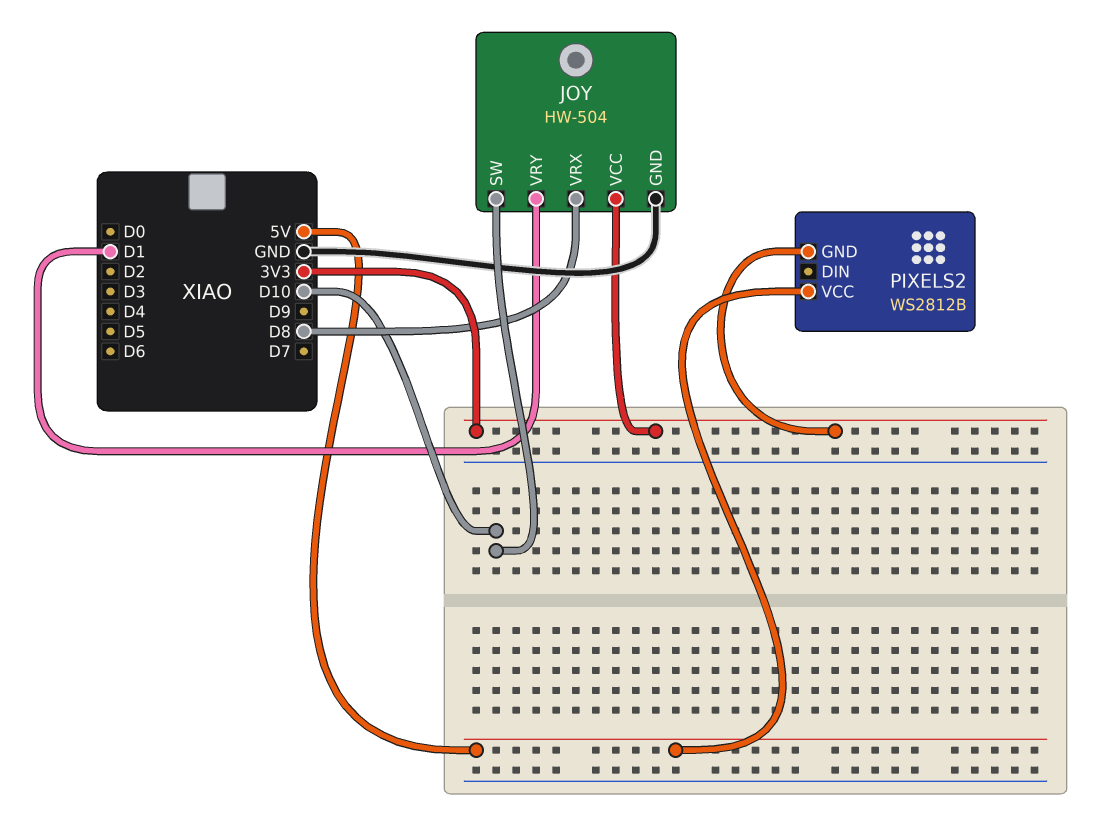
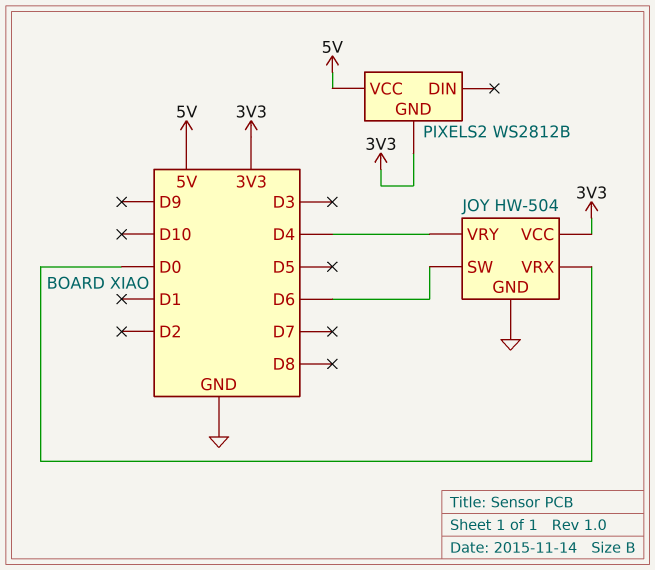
JOY pin SW: D10 -> D6
JOY pin VRX: D8 -> D0
JOY pin VRY: D1 -> D4

